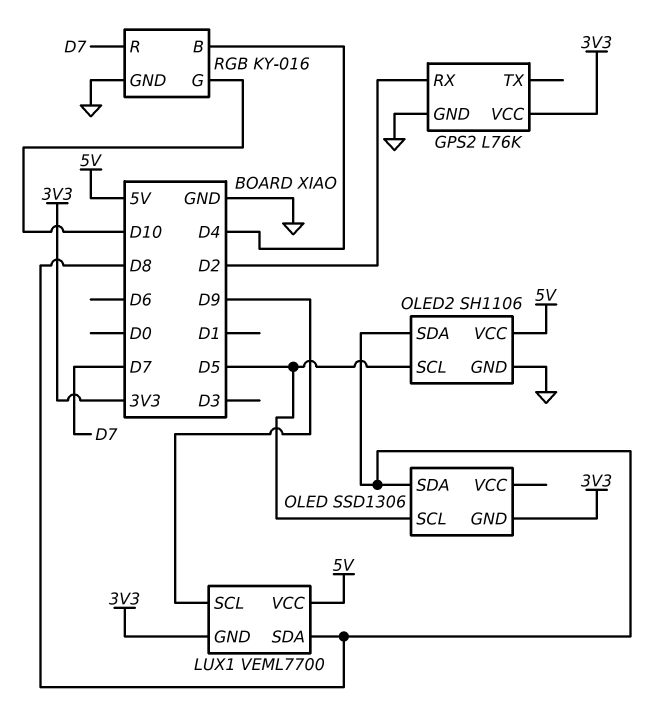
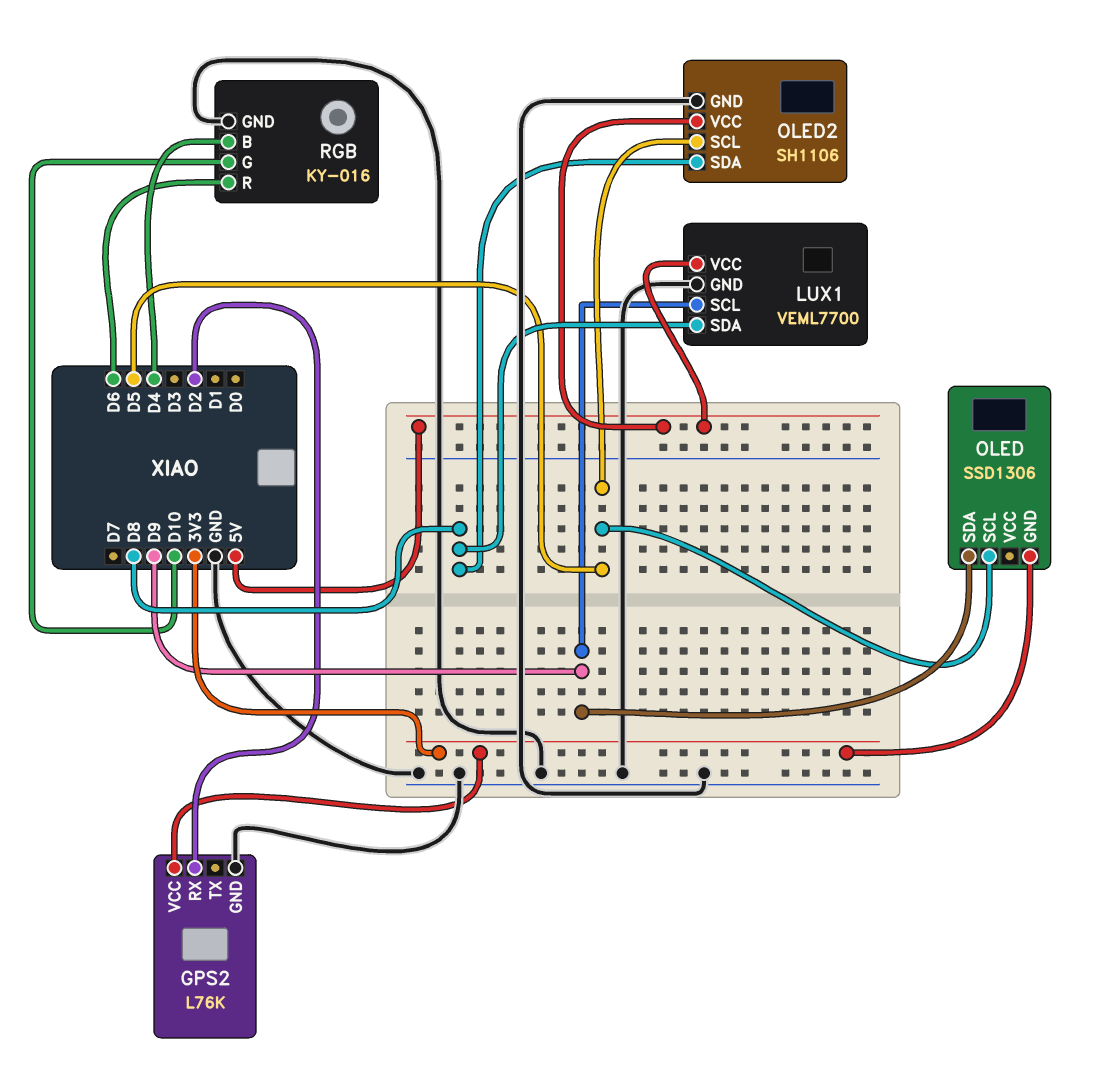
LUX1 pin GND: 3V3 -> GND
OLED pin SDA: D8 -> D9
RGB pin R: D7 -> D6

